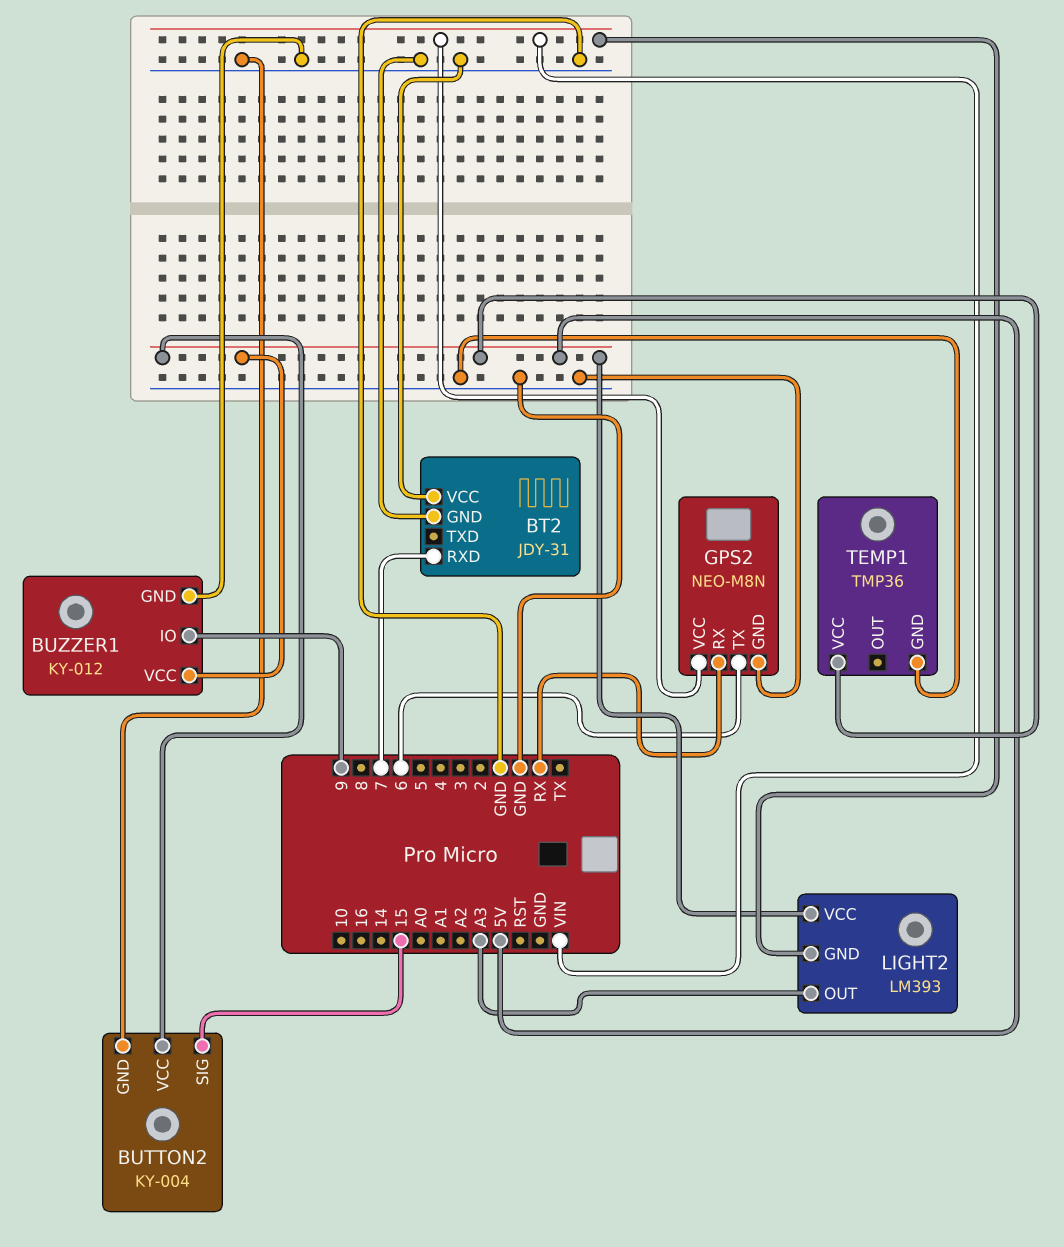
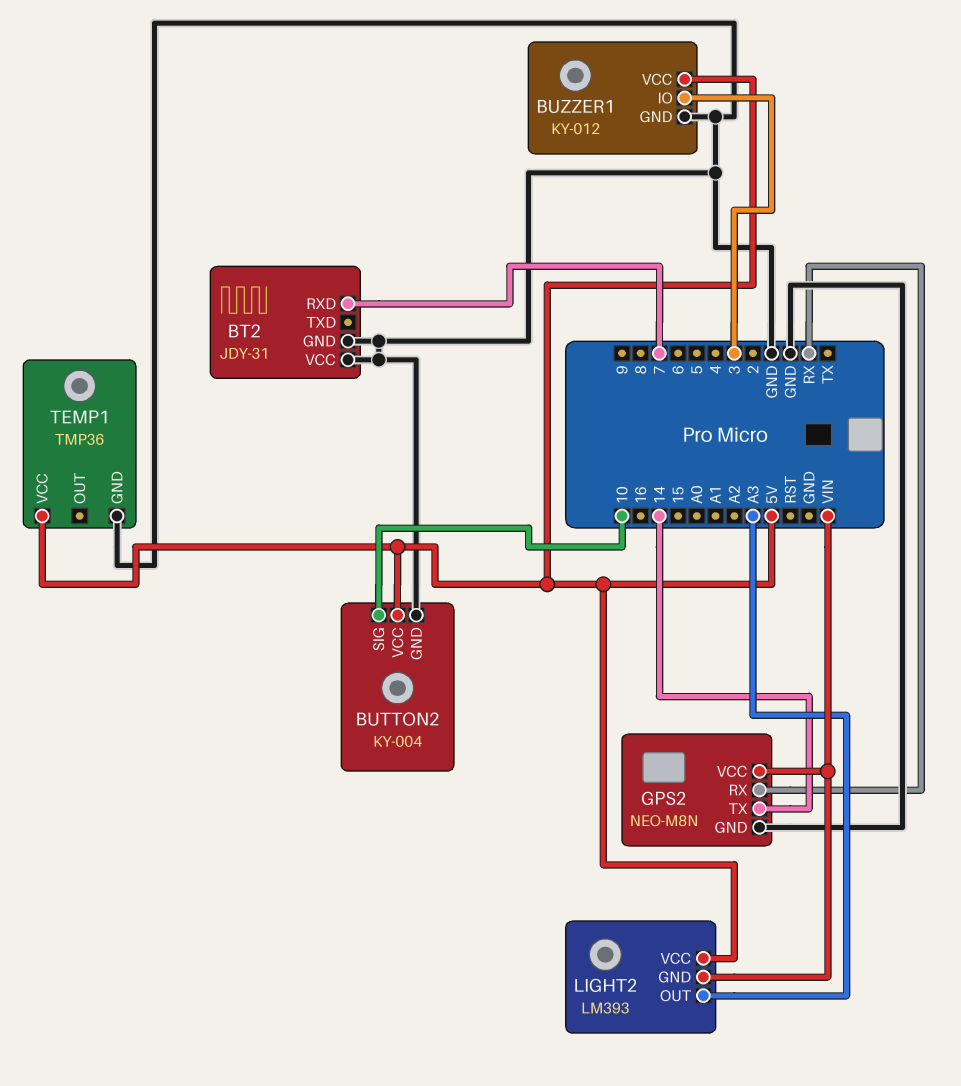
BUTTON2 pin SIG: 15 -> 10
BUZZER1 pin IO: 9 -> 3
GPS2 pin TX: 6 -> 14

